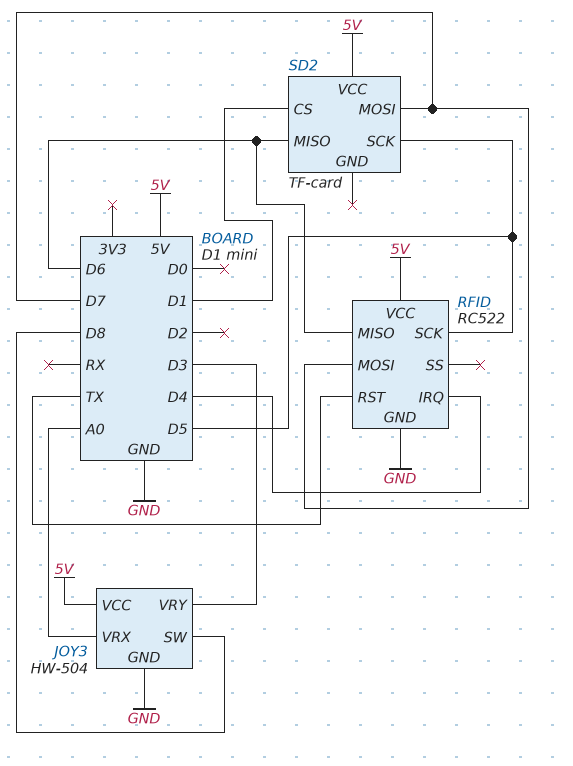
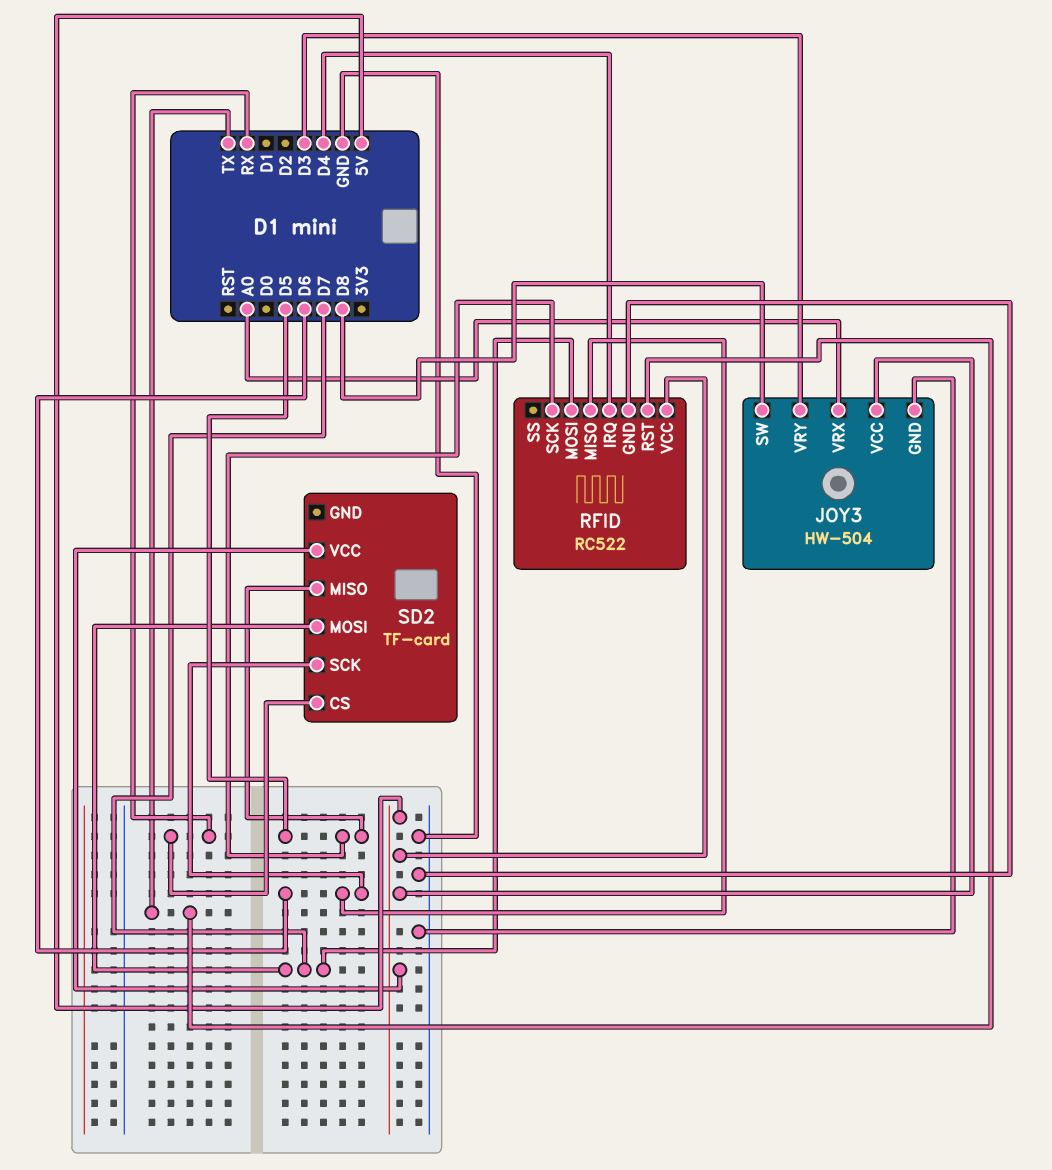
SD2 pin CS: D1 -> RX
SD2 pin MISO: D6 -> D5
SD2 pin SCK: D5 -> D6

